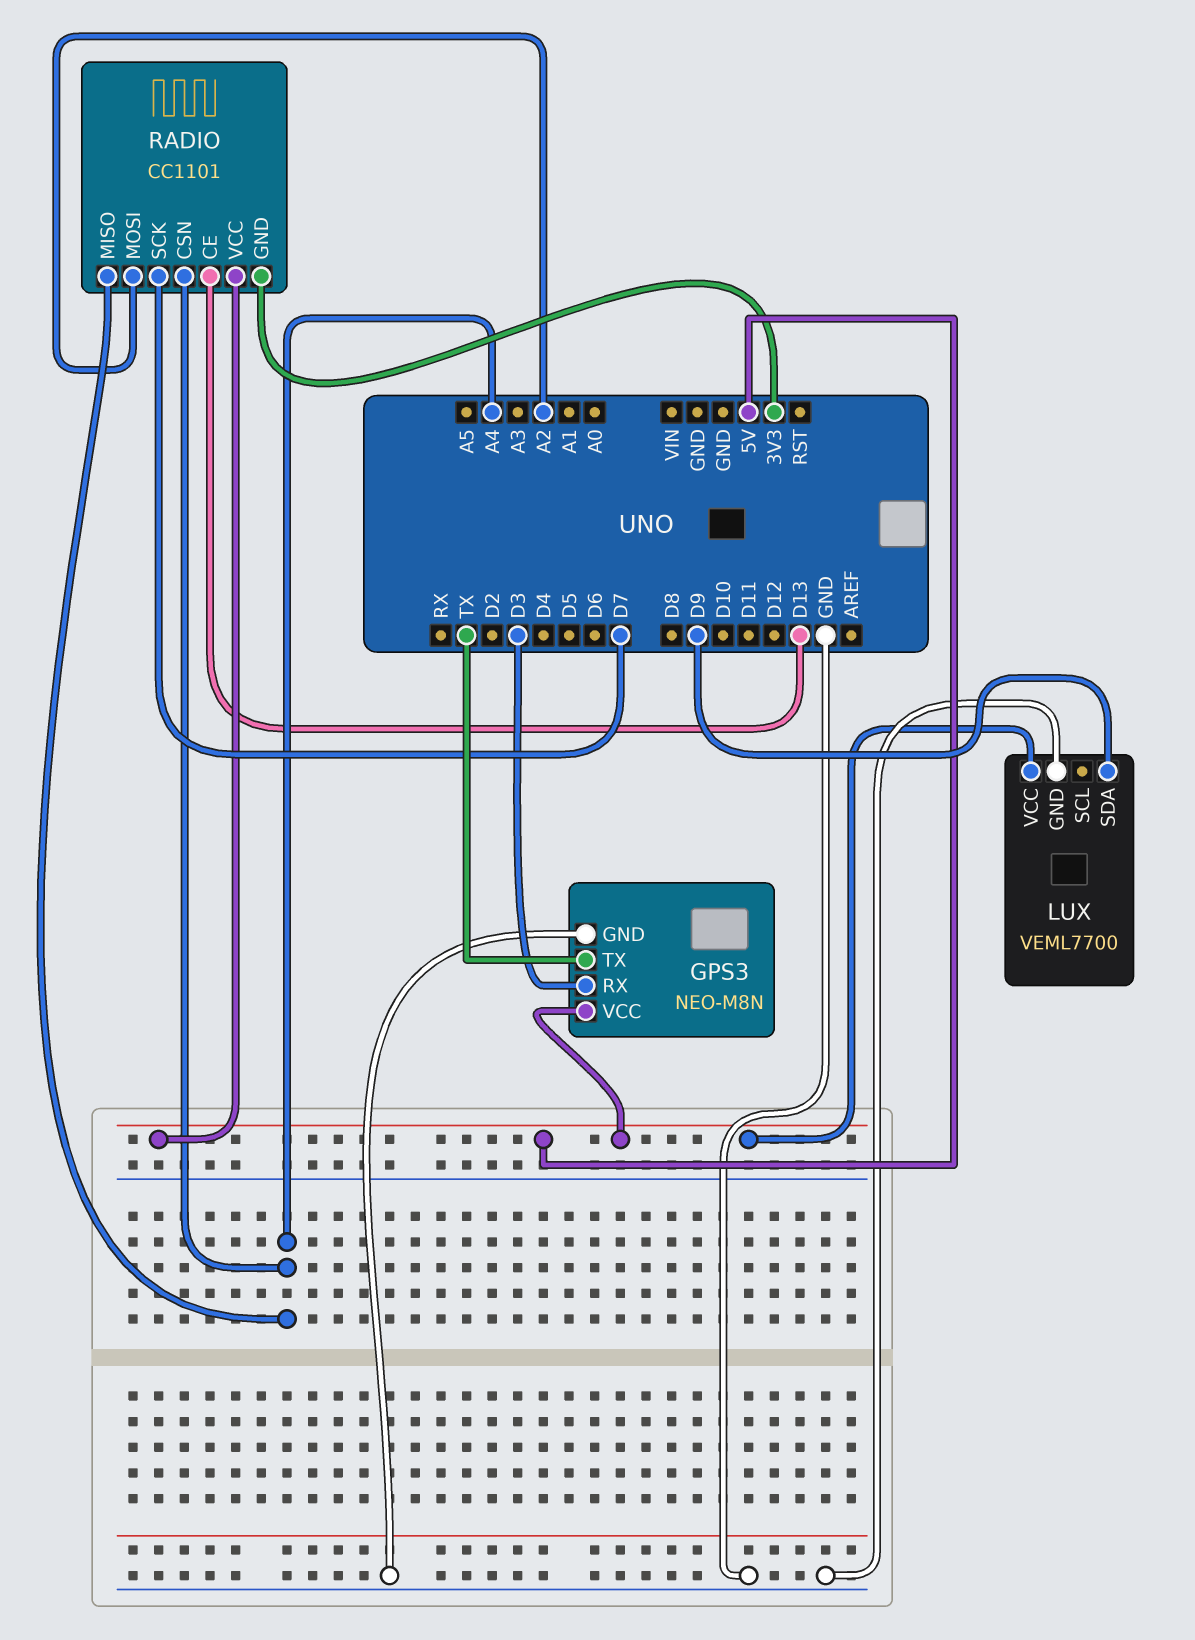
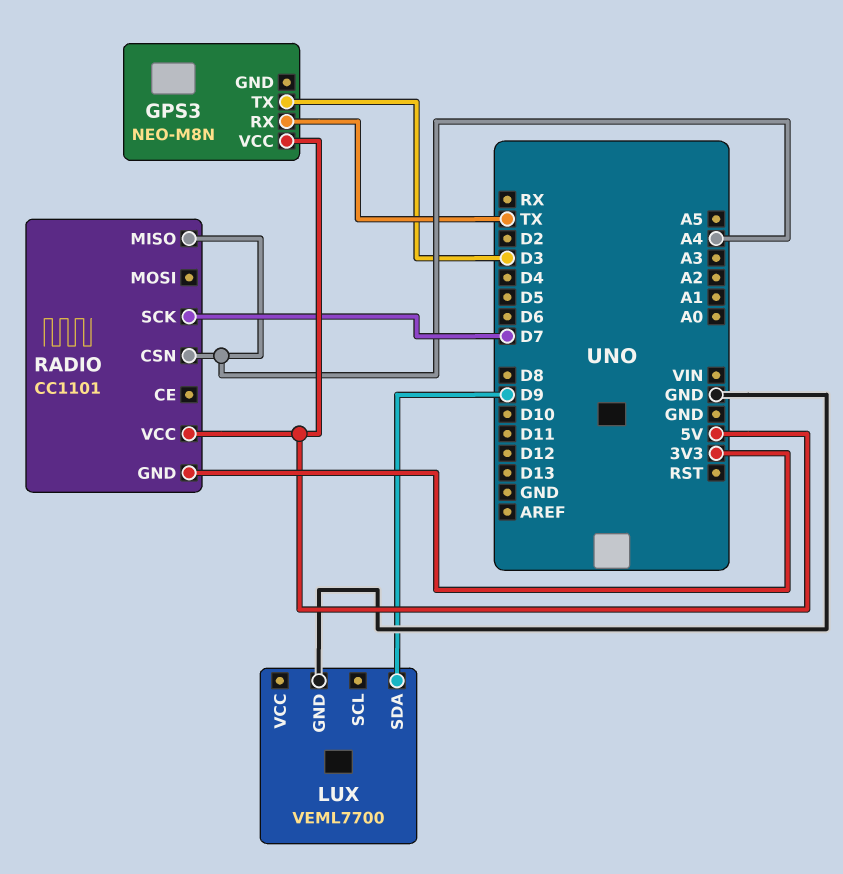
GPS3 pin GND: GND -> none
GPS3 pin RX: D3 -> TX
GPS3 pin TX: TX -> D3
LUX pin VCC: 5V -> none
RADIO pin CE: D13 -> none
RADIO pin MOSI: A2 -> none

